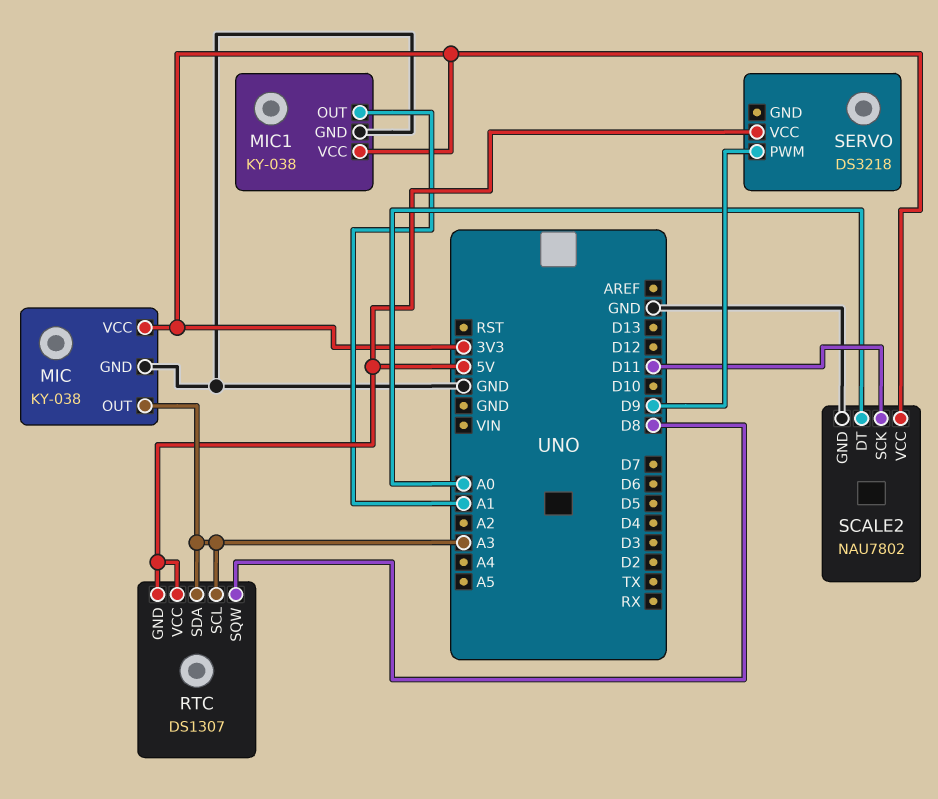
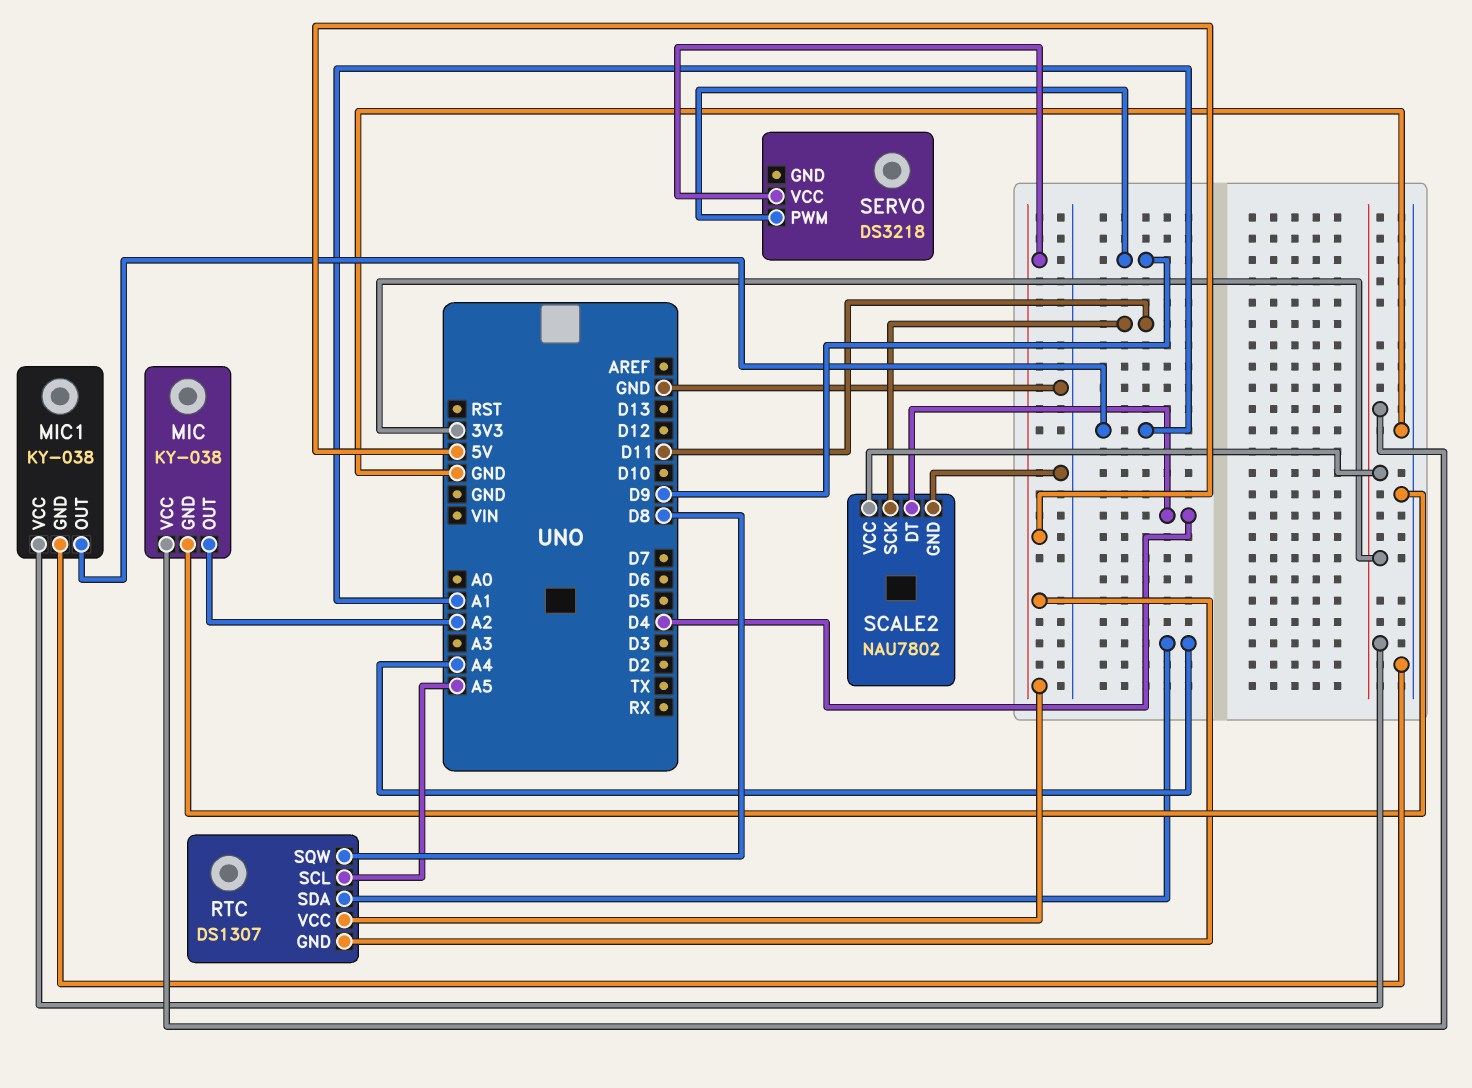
MIC pin OUT: A3 -> A2
RTC pin SCL: A3 -> A5
RTC pin SDA: A3 -> A4
SCALE2 pin DT: A0 -> D4

